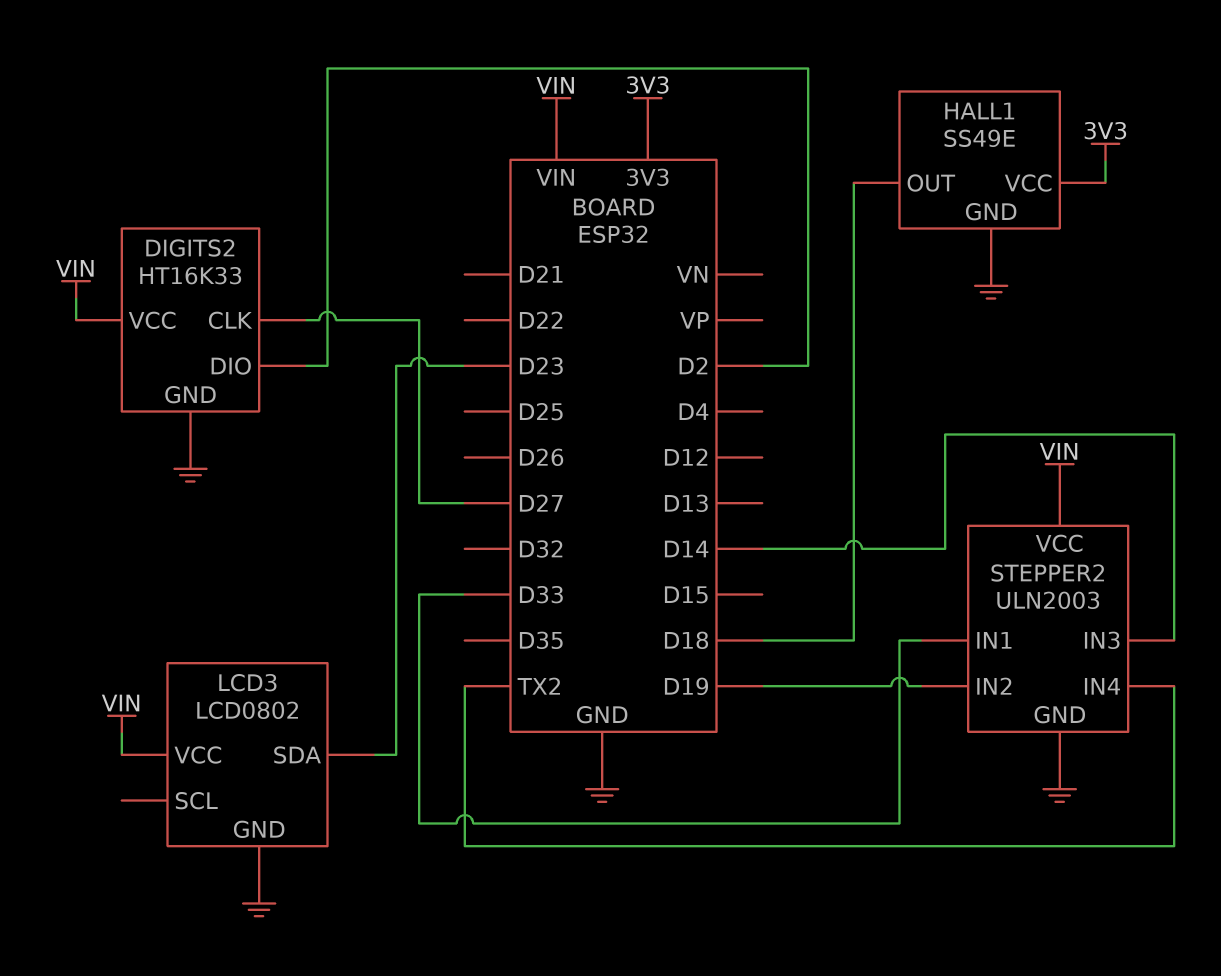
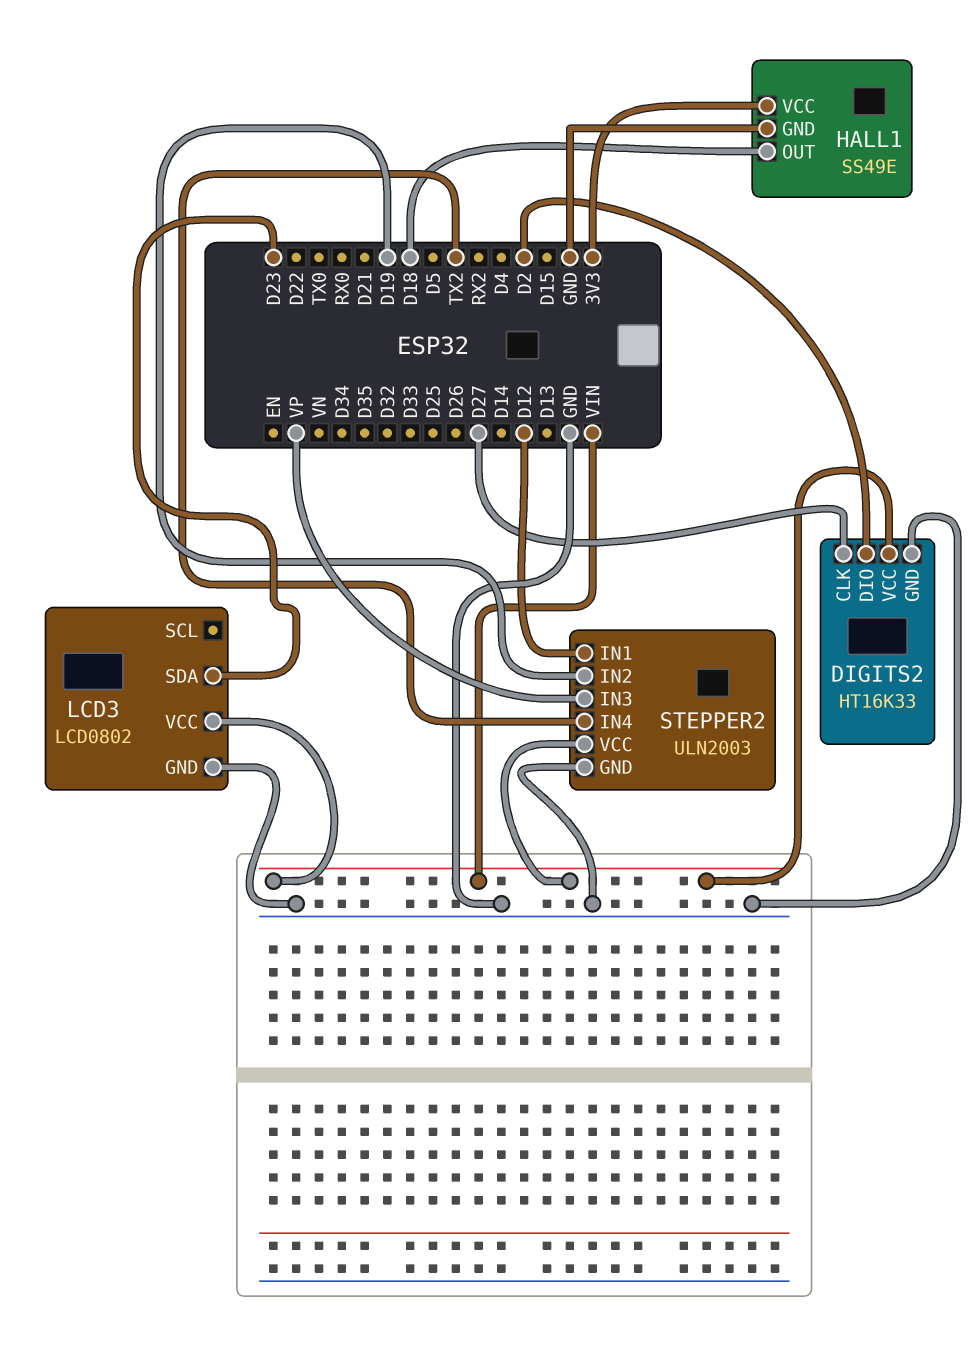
STEPPER2 pin IN1: D33 -> D12
STEPPER2 pin IN3: D14 -> VP

